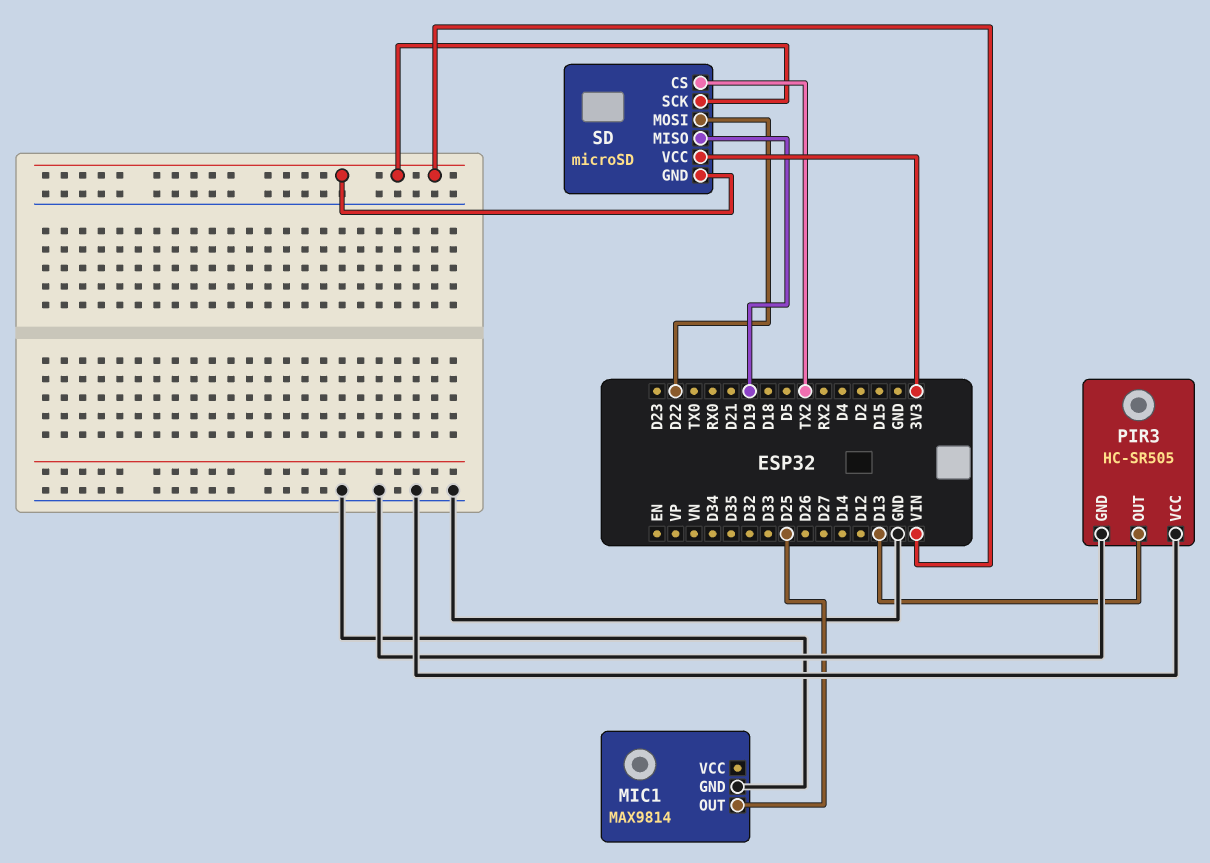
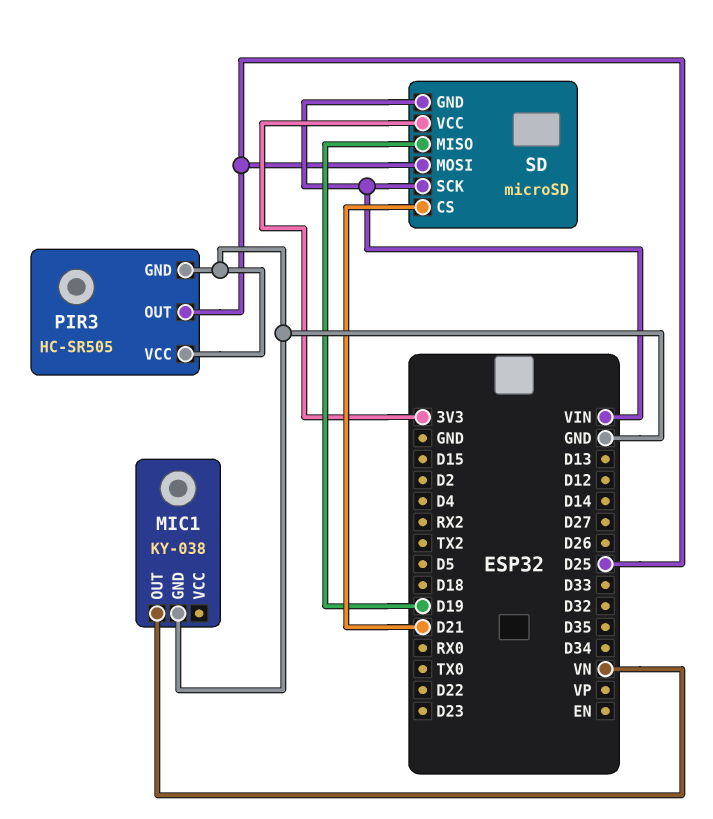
MIC1: MAX9814 -> KY-038
MIC1 pin OUT: D25 -> VN
PIR3 pin OUT: D13 -> D25
SD pin CS: TX2 -> D21
SD pin MOSI: D22 -> D25

